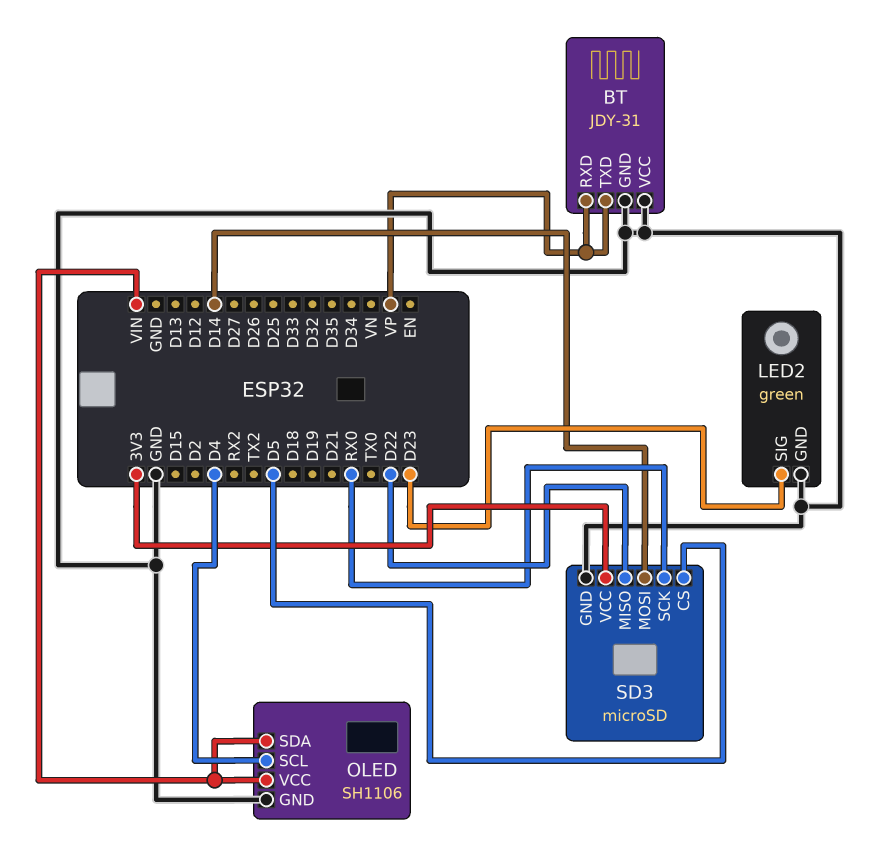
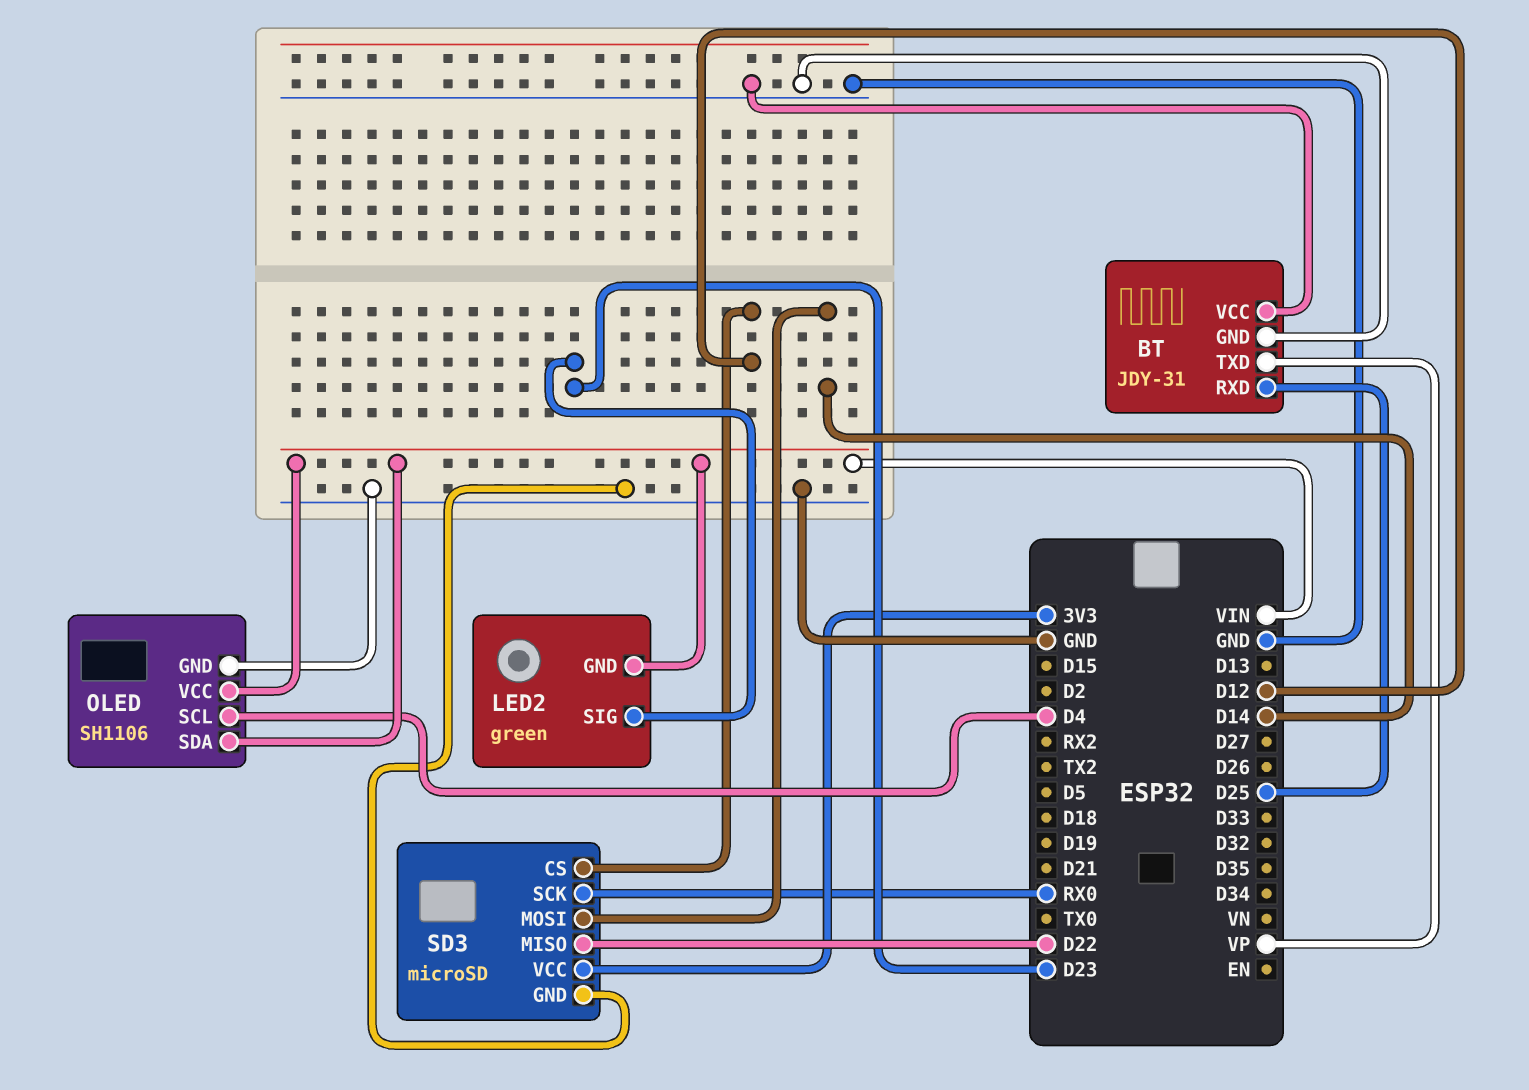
BT pin RXD: VP -> D25
LED2 pin GND: GND -> VIN
SD3 pin CS: D5 -> D12

